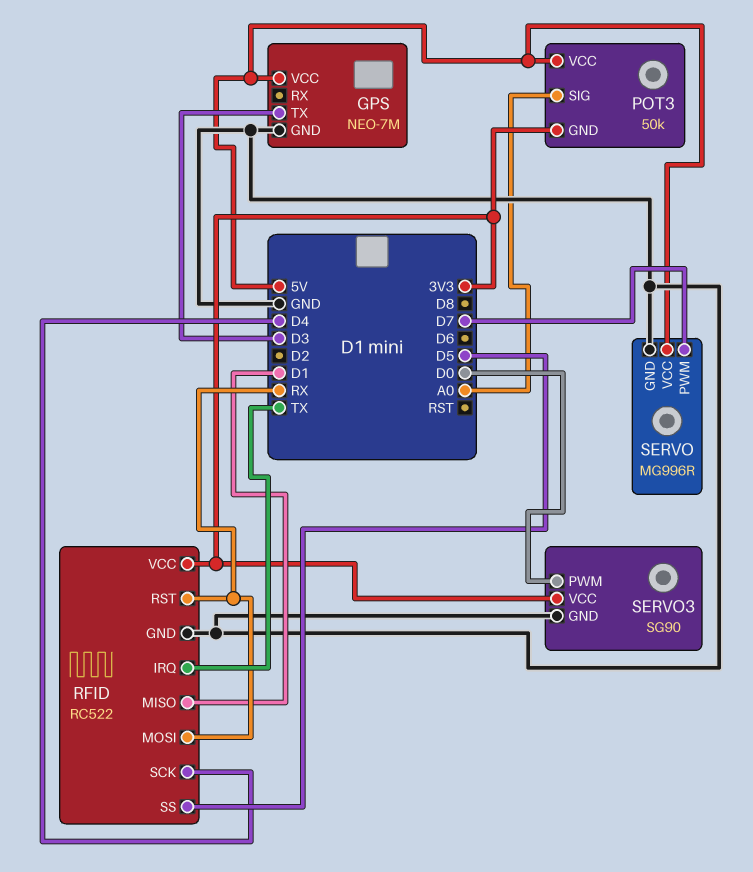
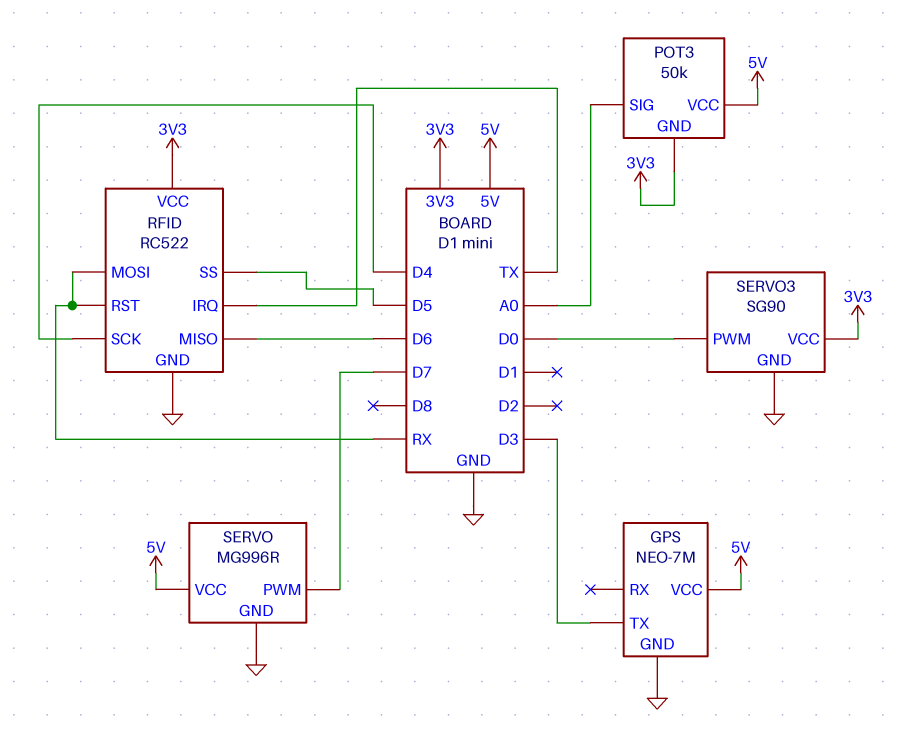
RFID pin MISO: D1 -> D6

